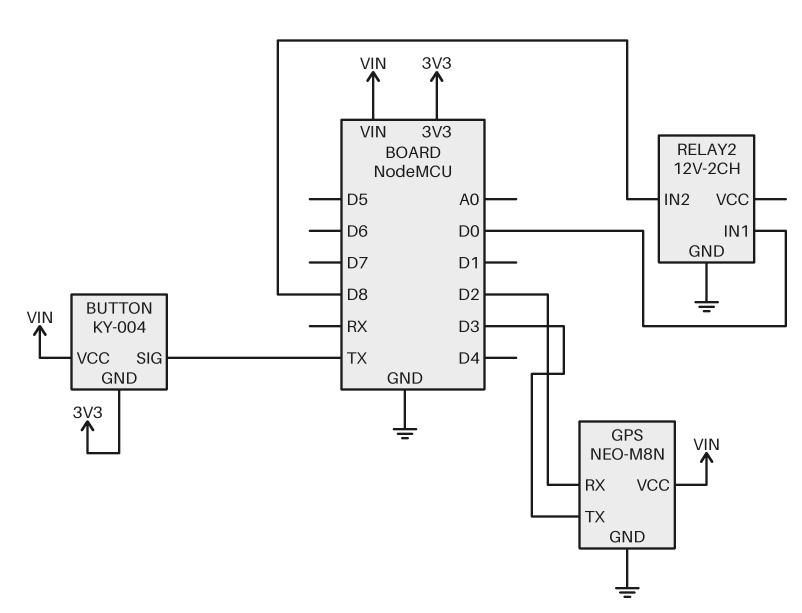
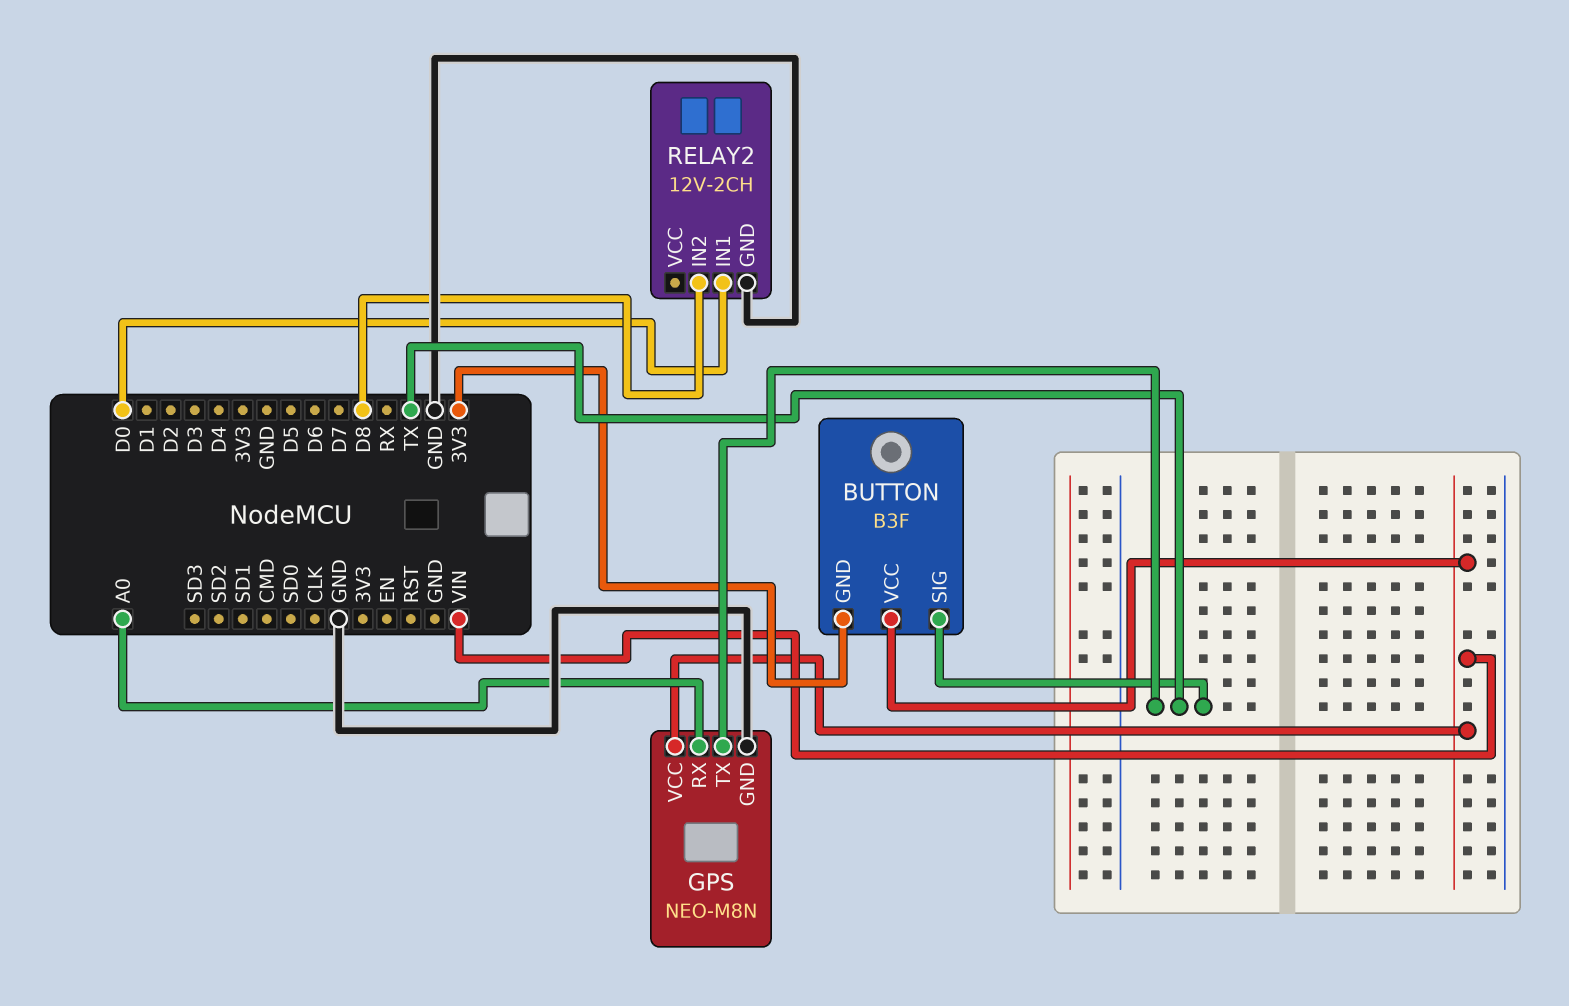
BUTTON: KY-004 -> B3F
GPS pin RX: D2 -> A0
GPS pin TX: D3 -> TX

